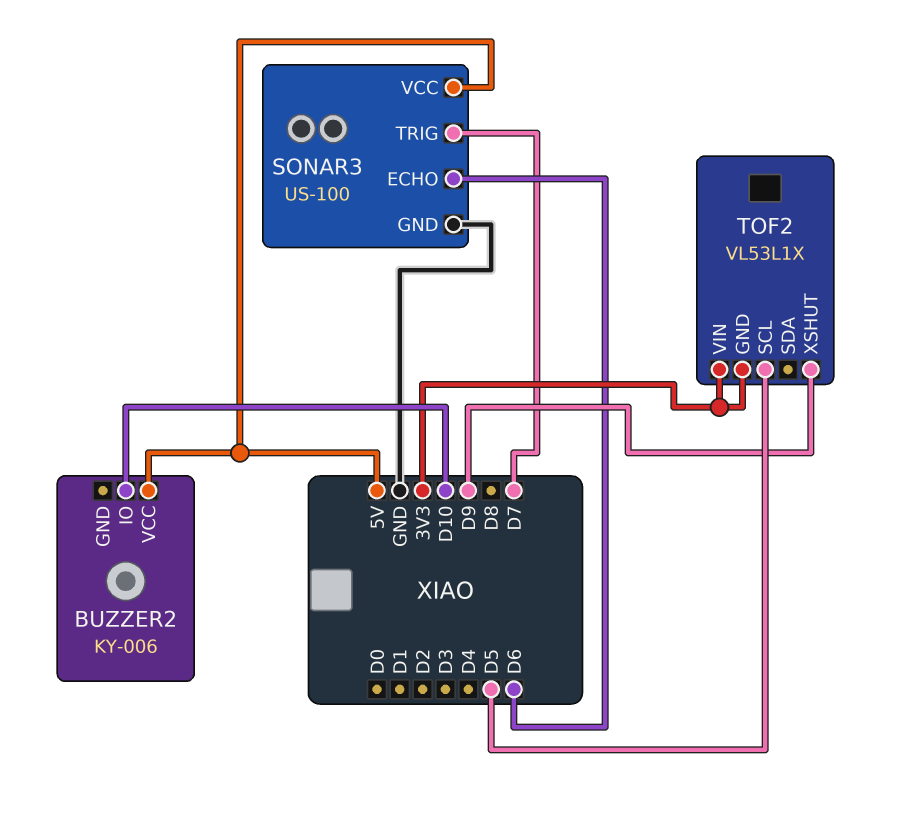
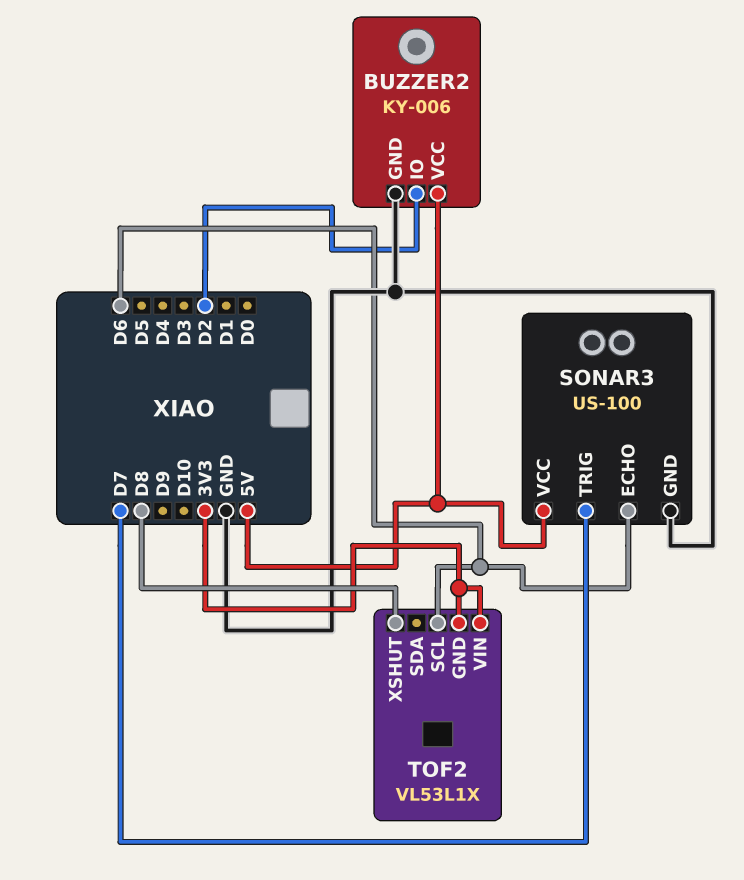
BUZZER2 pin GND: none -> GND
BUZZER2 pin IO: D10 -> D2
TOF2 pin SCL: D5 -> D6
TOF2 pin XSHUT: D9 -> D8

